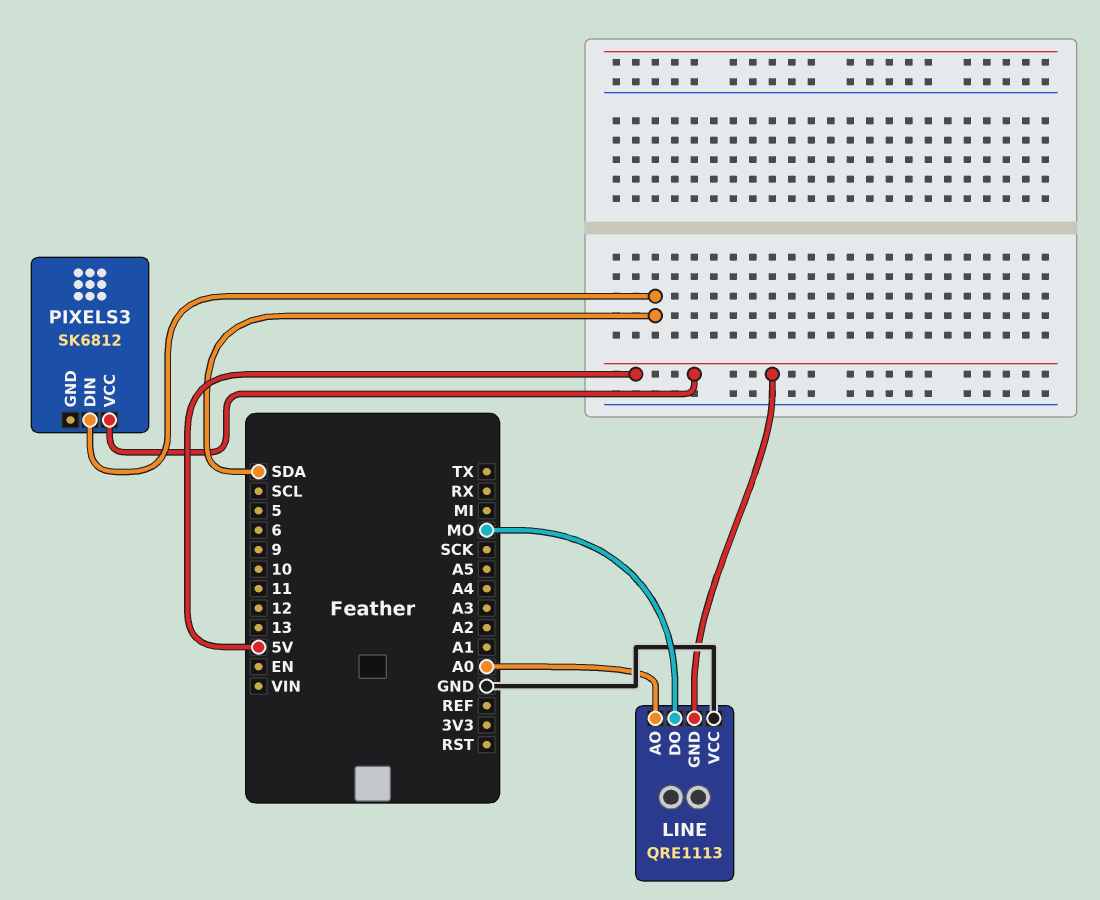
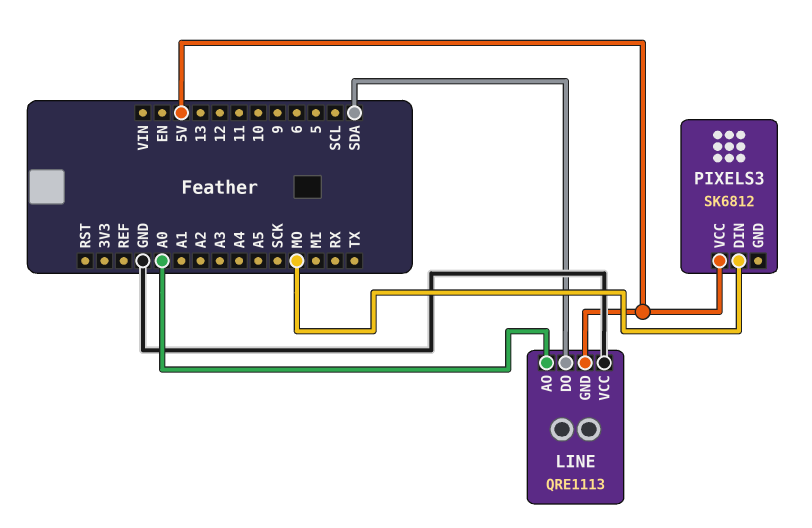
LINE pin DO: MO -> SDA
PIXELS3 pin DIN: SDA -> MO

